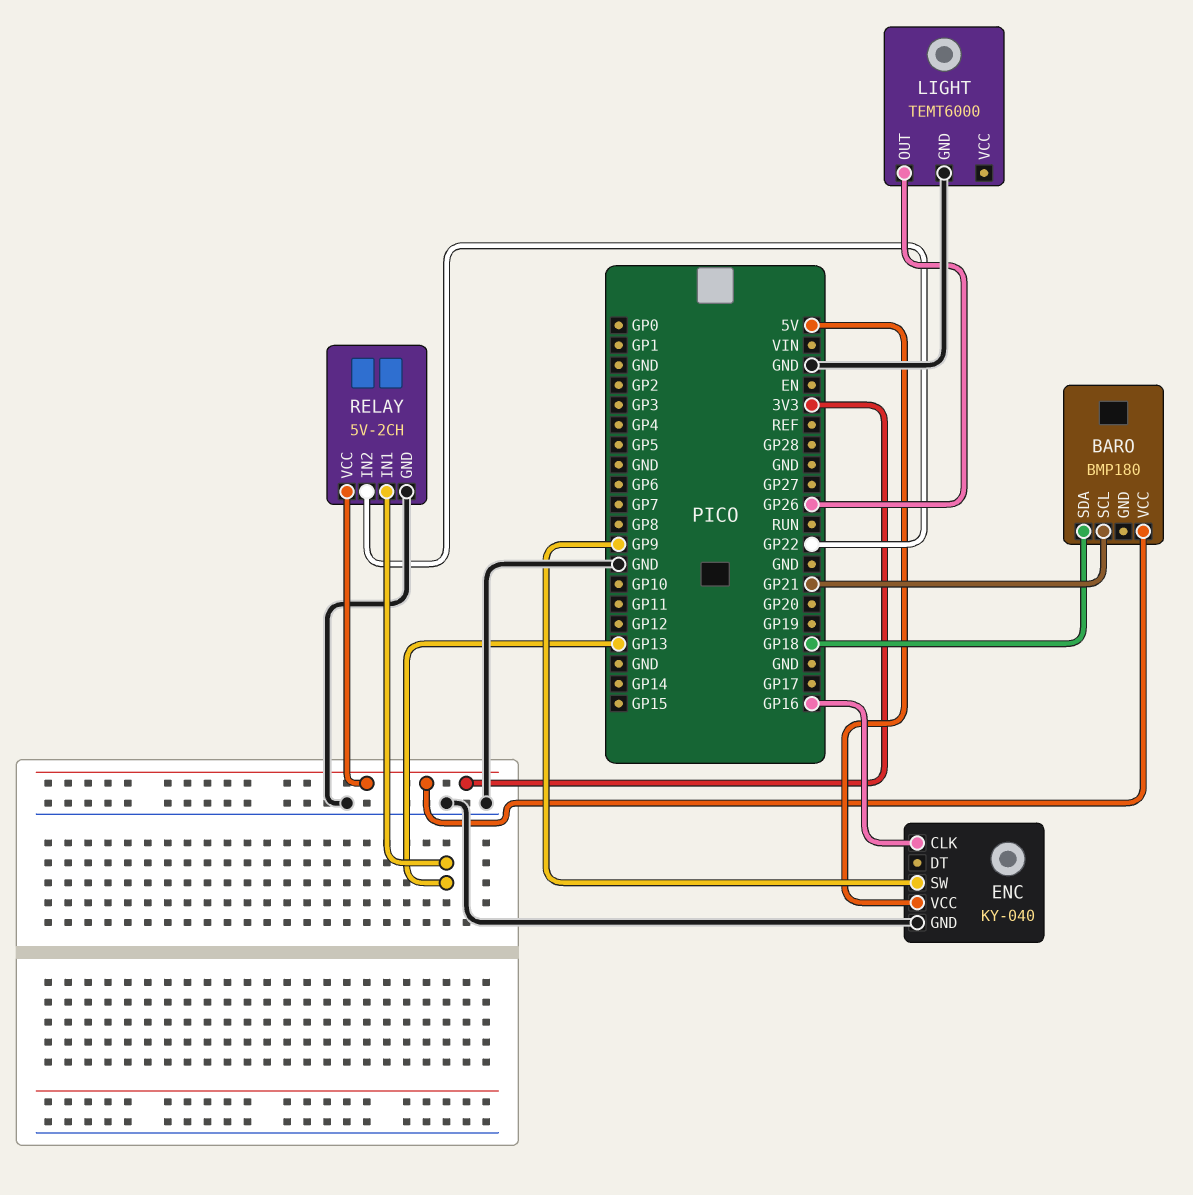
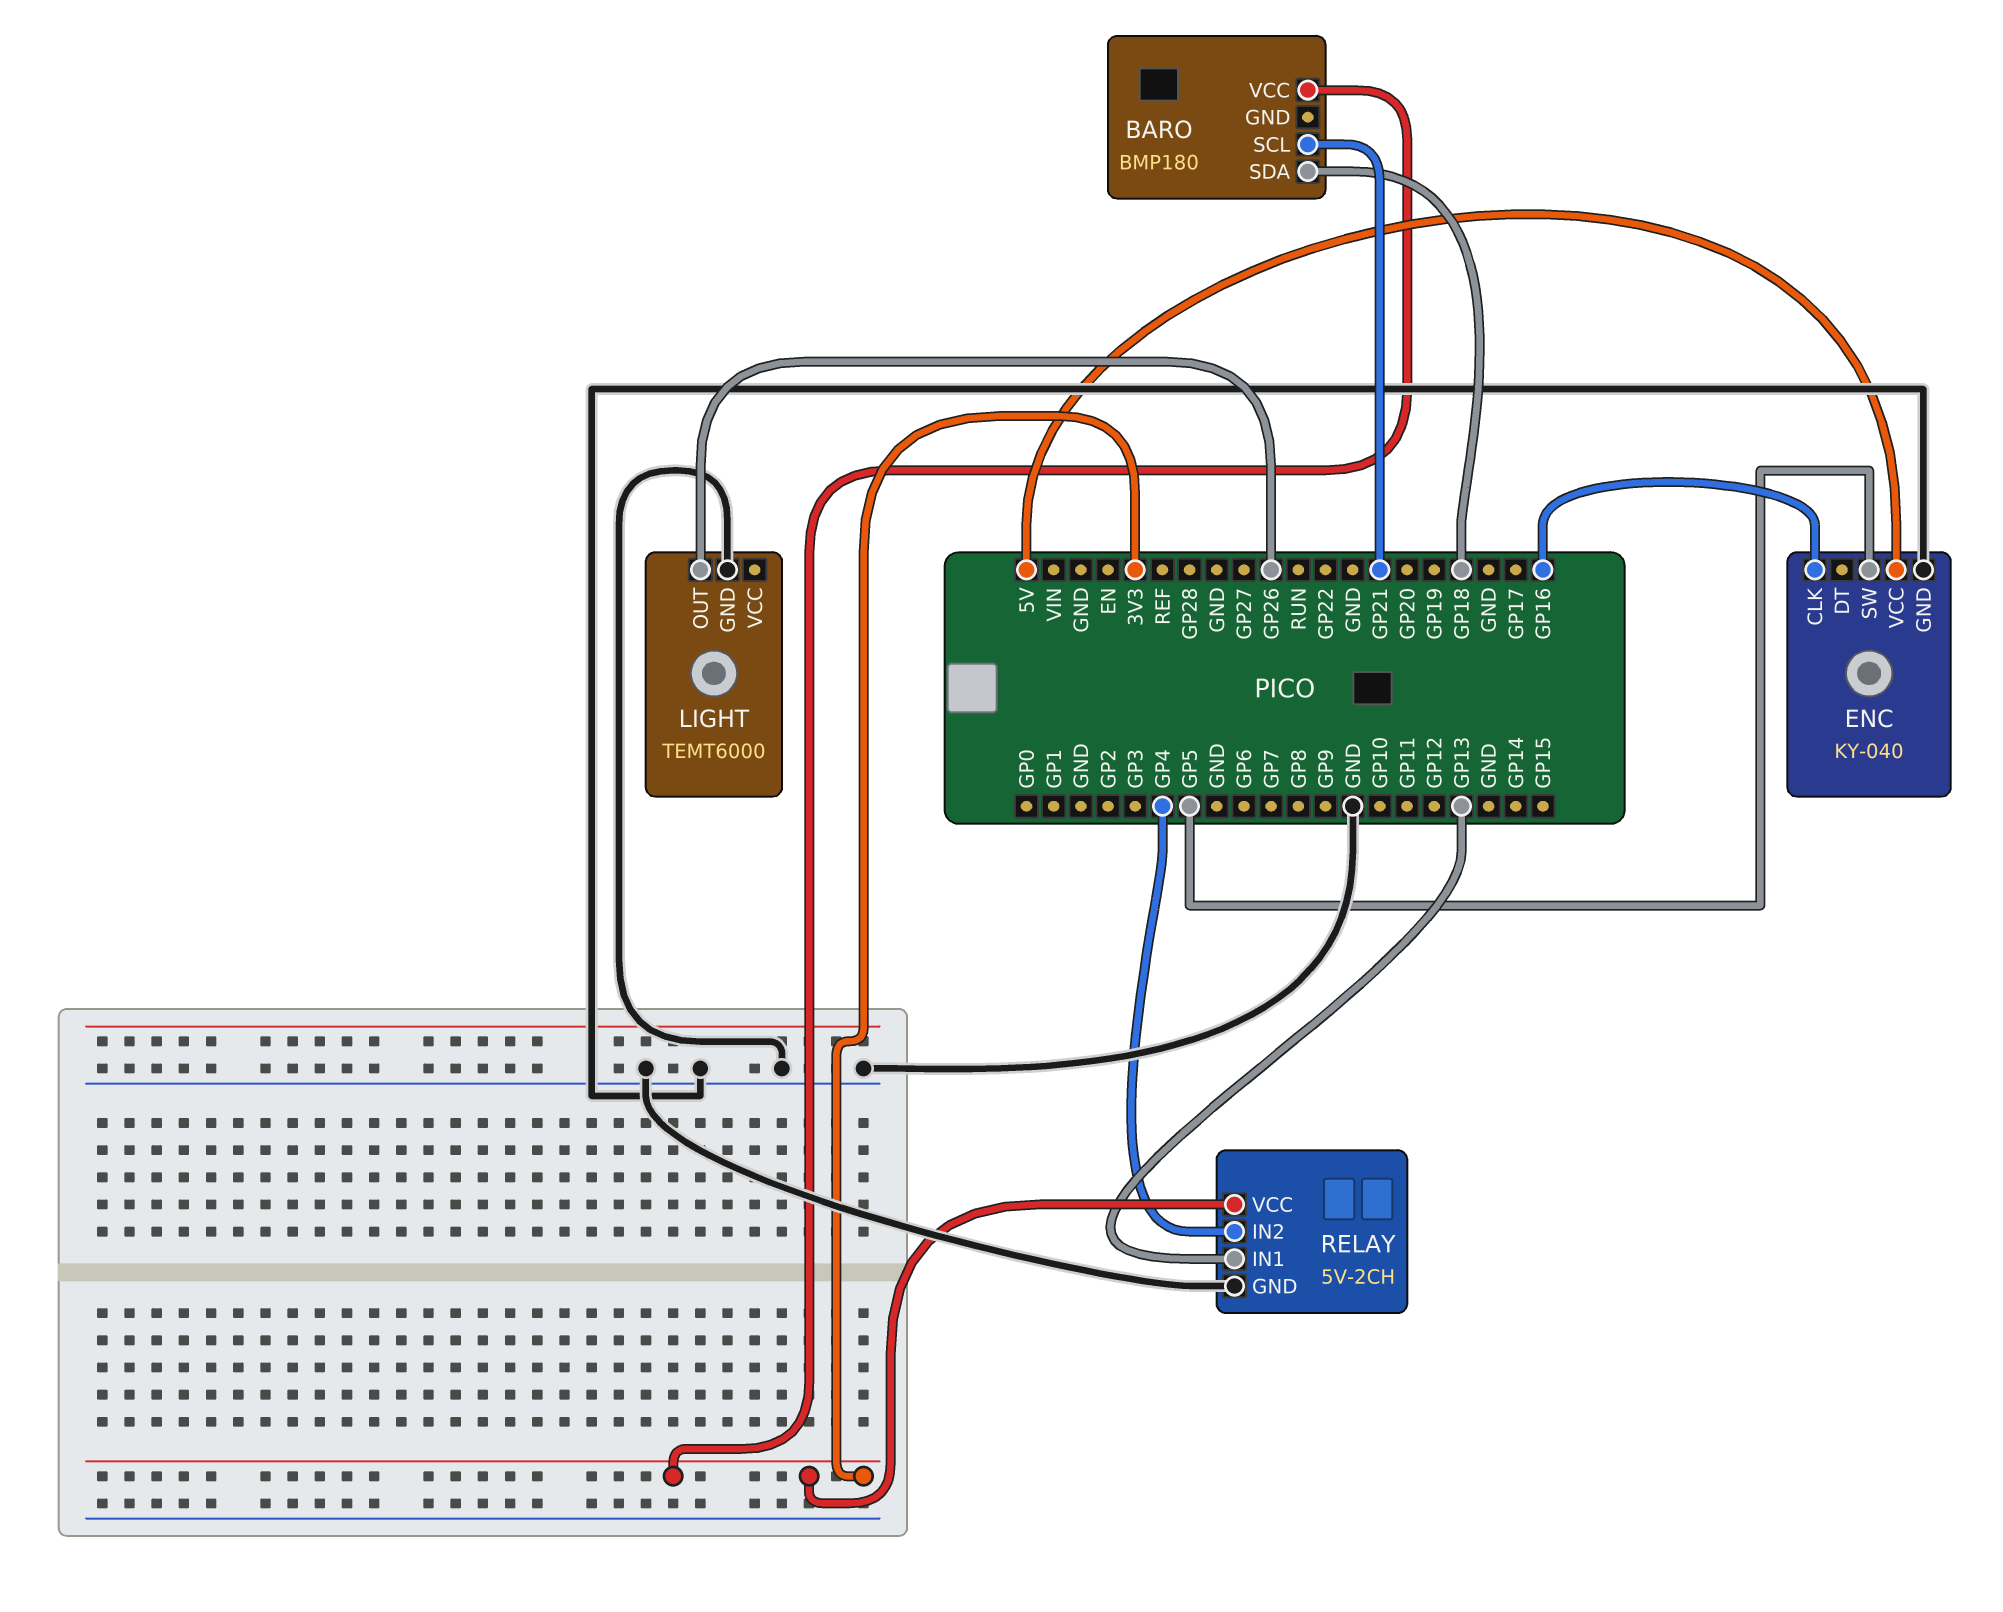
ENC pin SW: GP9 -> GP5
RELAY pin IN2: GP22 -> GP4

